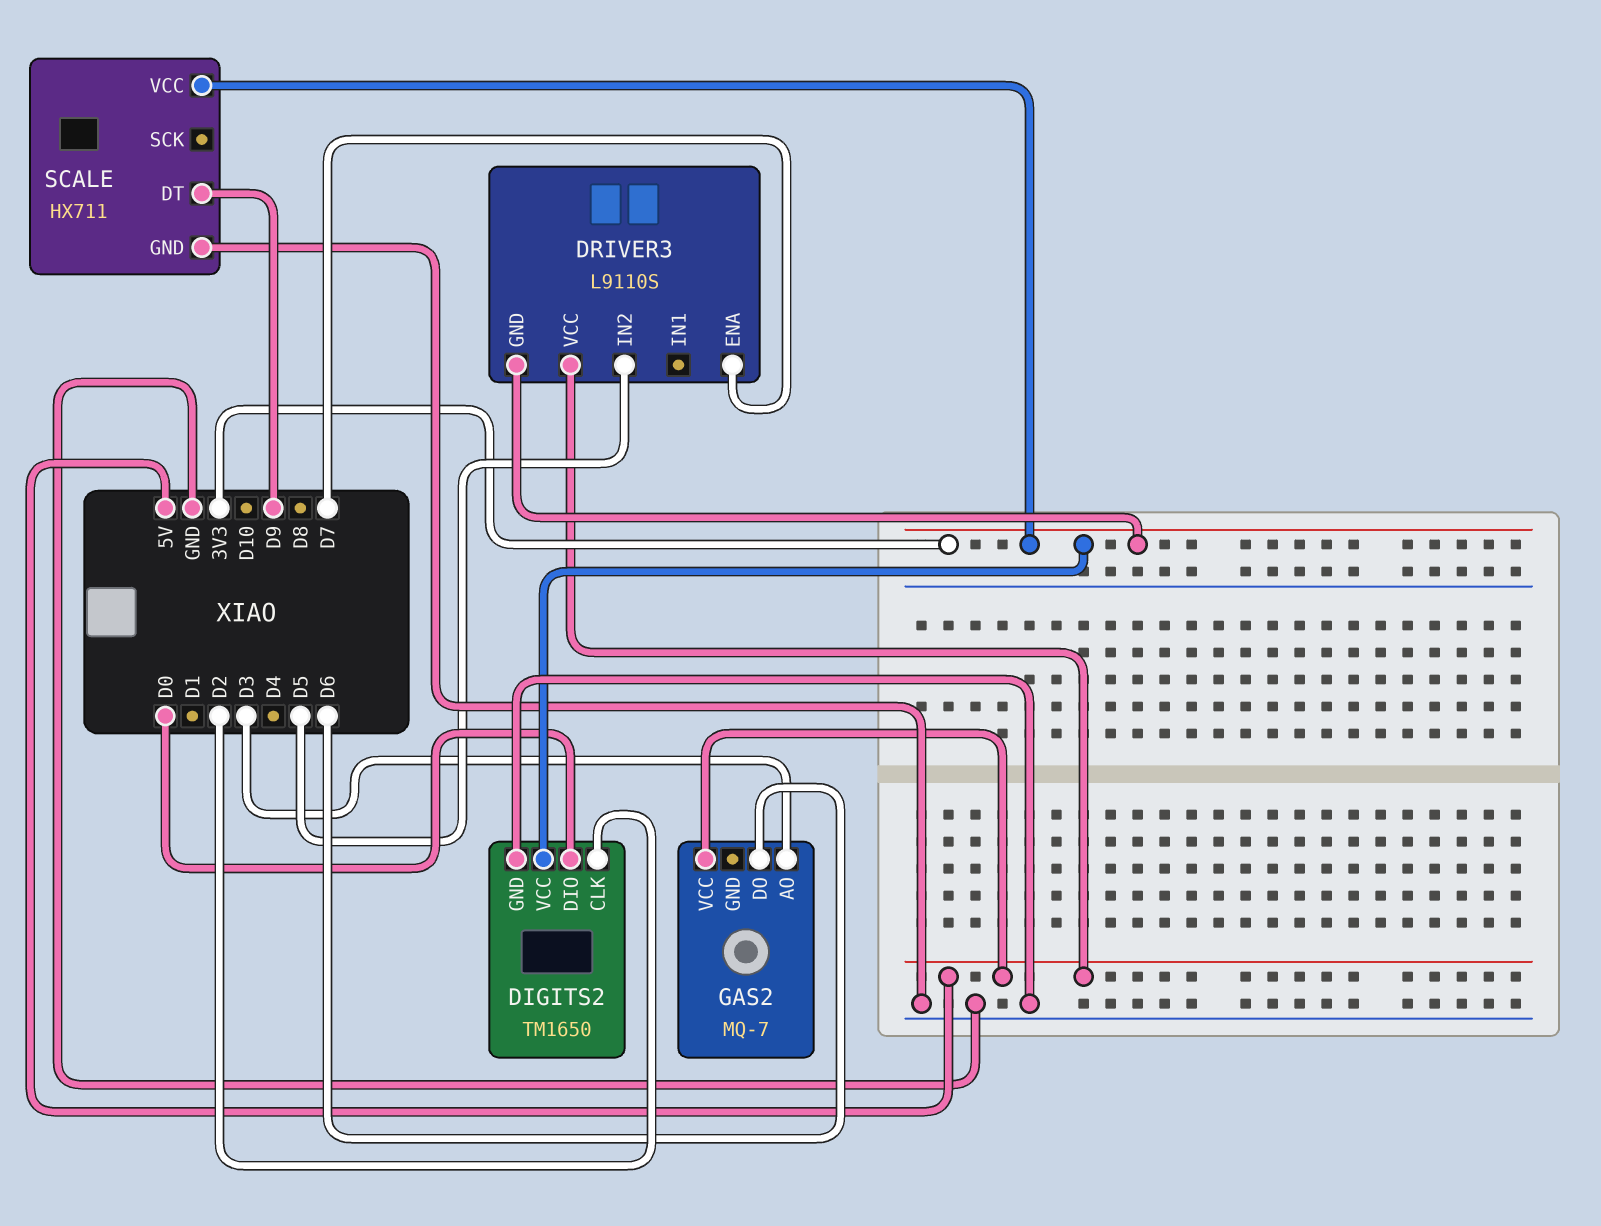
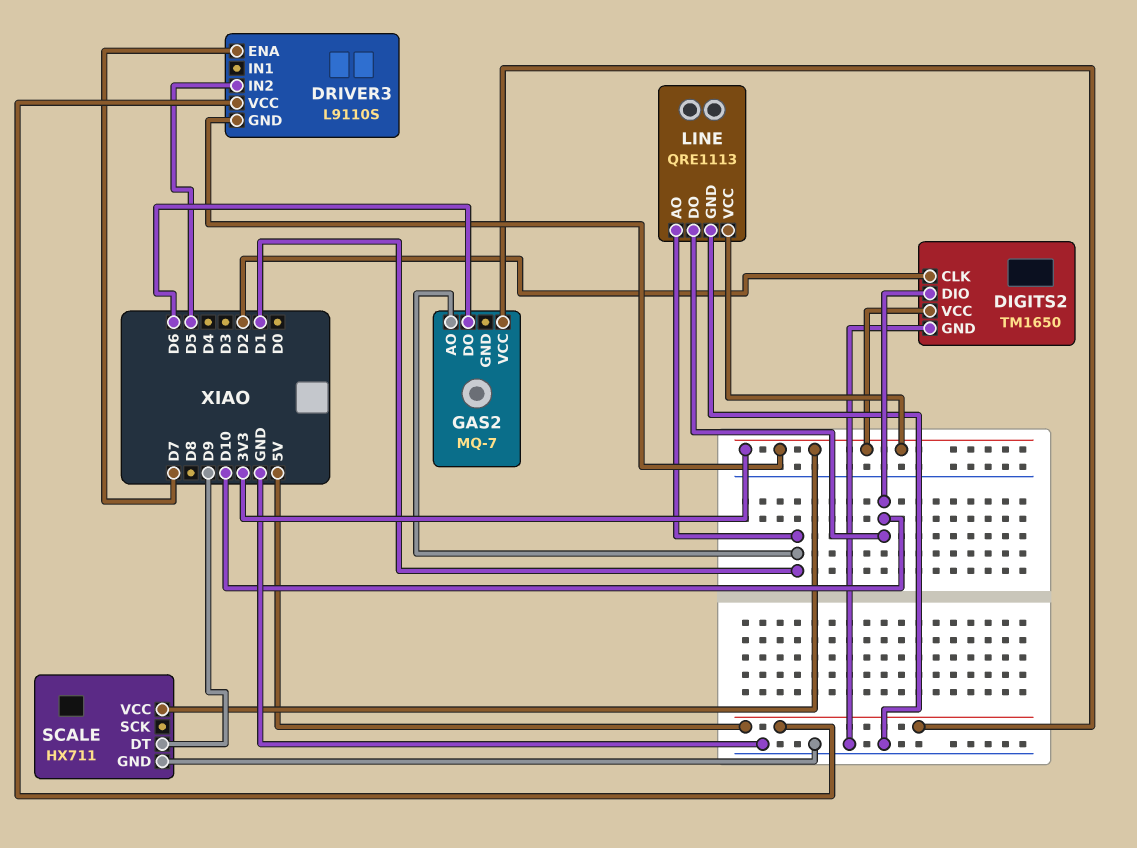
DIGITS2 pin DIO: D0 -> D10
GAS2 pin AO: D3 -> D1
LINE: none -> QRE1113
LINE pin AO: none -> D1
LINE pin DO: none -> D10
LINE pin GND: none -> GND
LINE pin VCC: none -> 3V3

